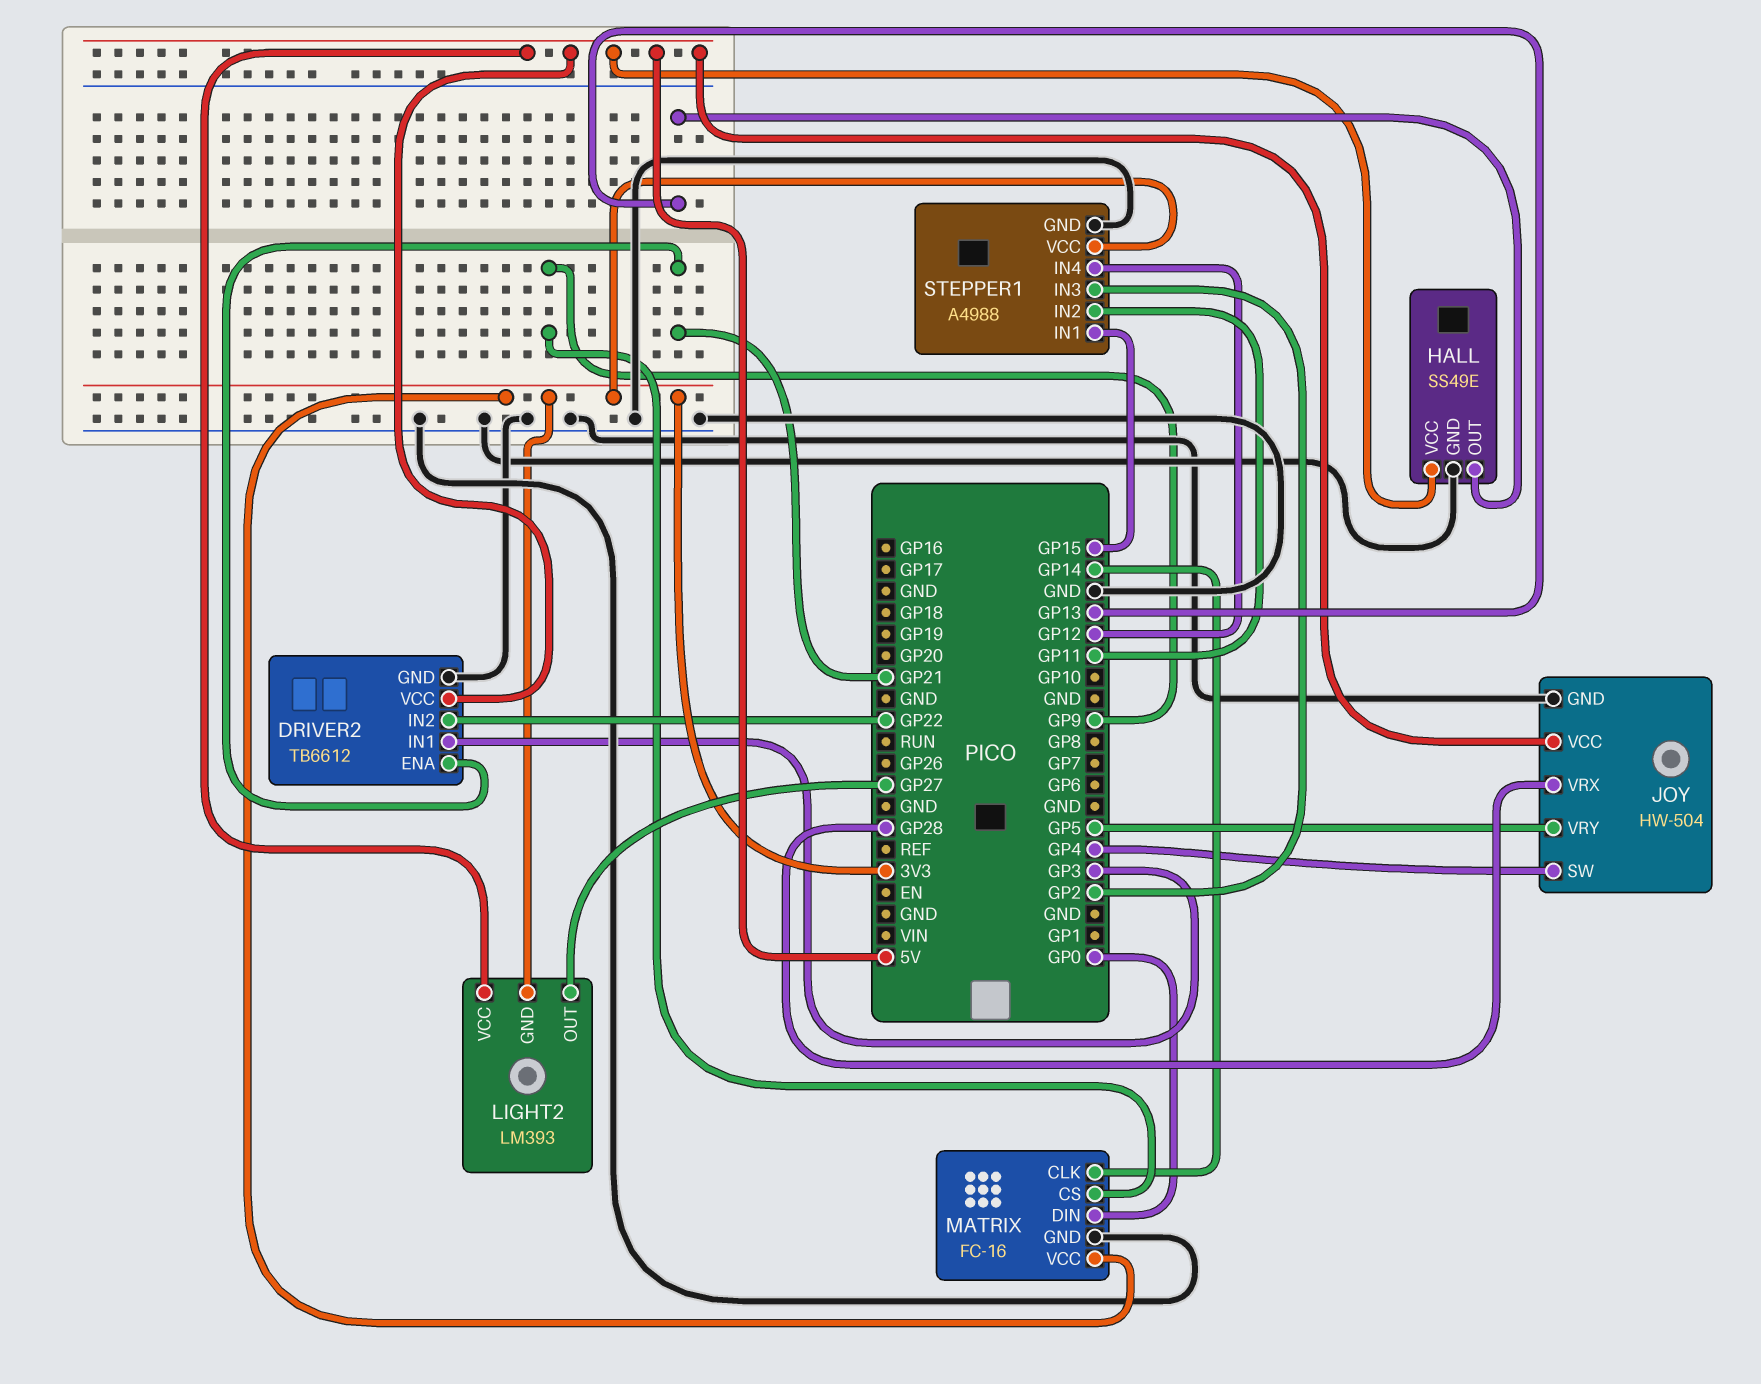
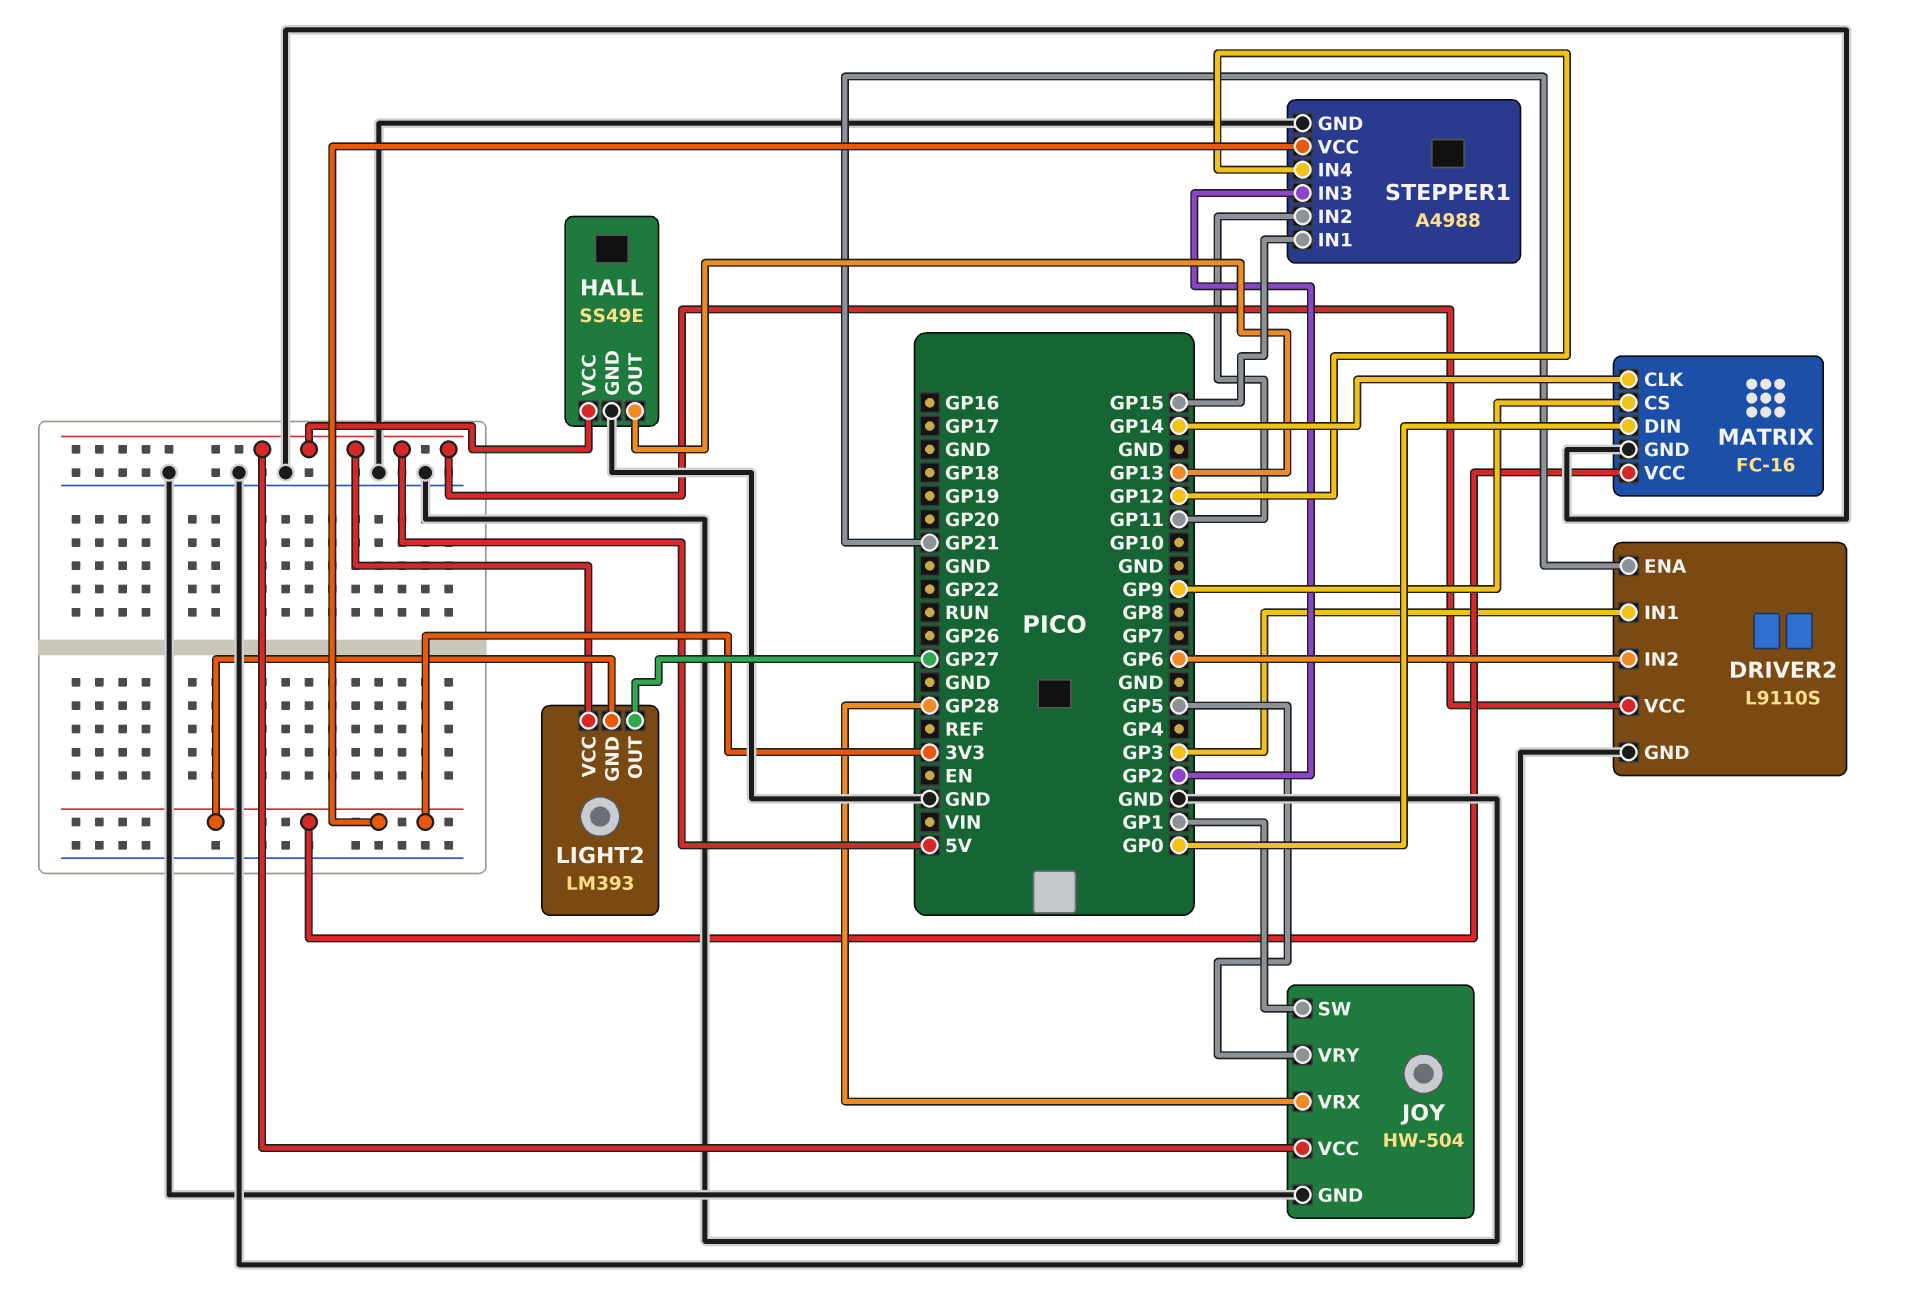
DRIVER2: TB6612 -> L9110S
DRIVER2 pin IN2: GP22 -> GP6
JOY pin SW: GP4 -> GP1

